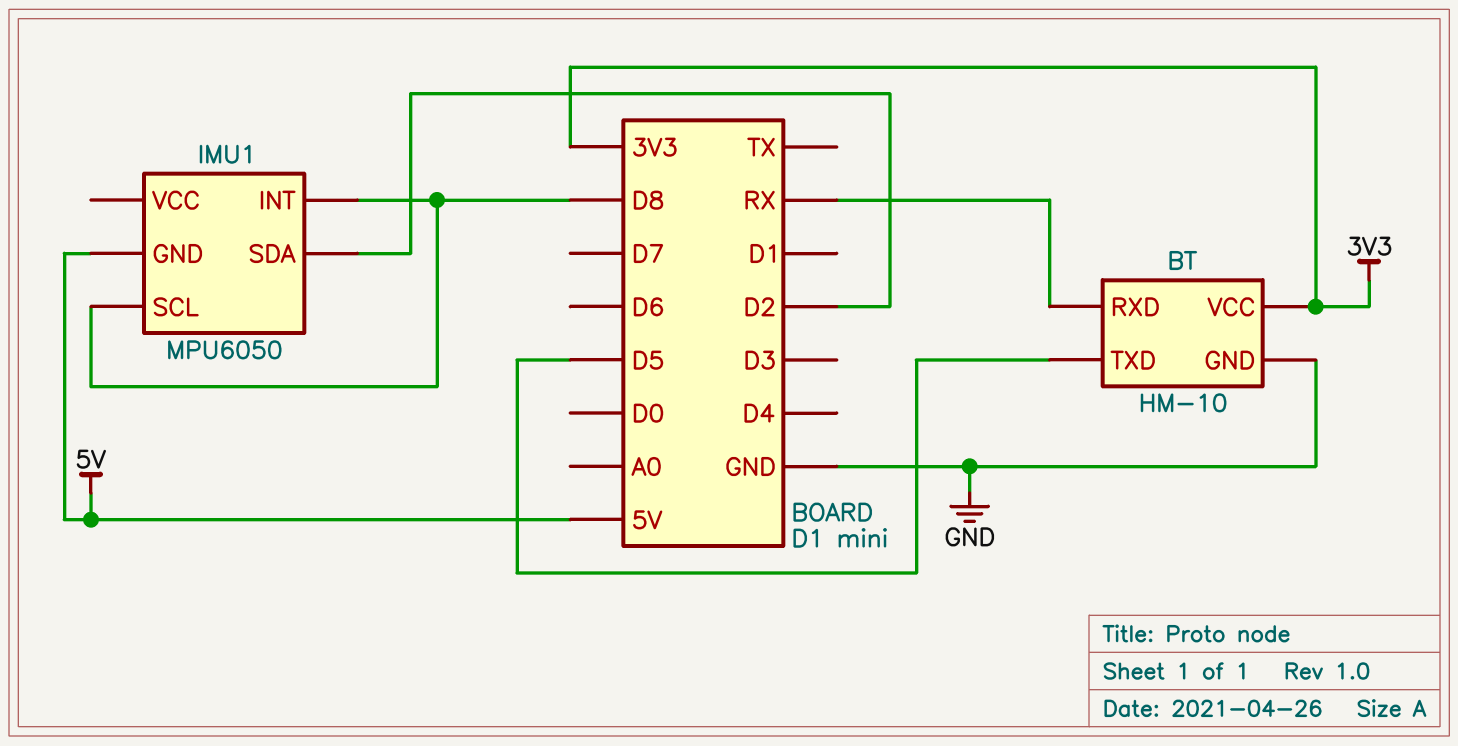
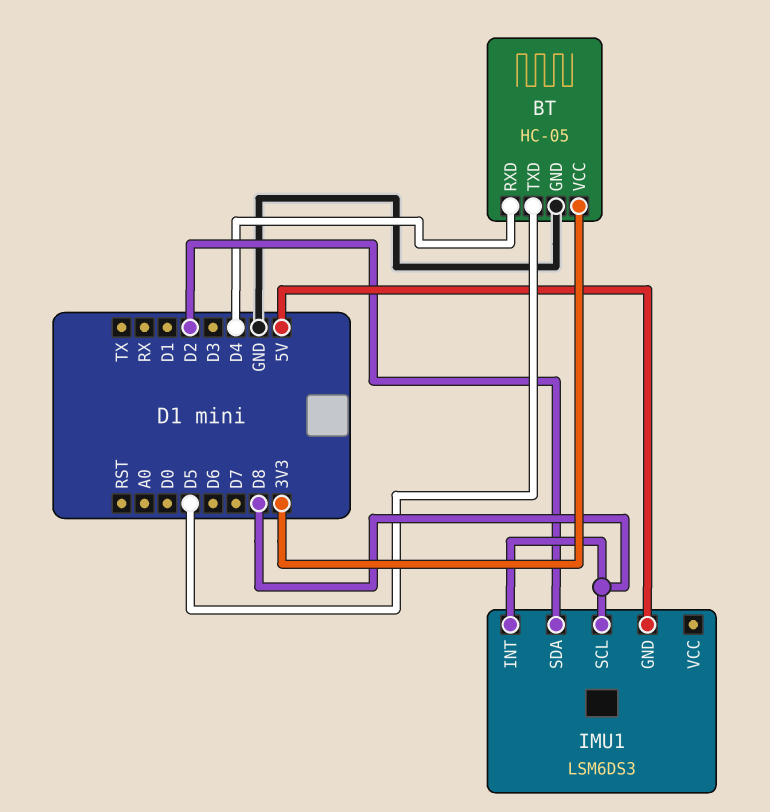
BT: HM-10 -> HC-05
BT pin RXD: RX -> D4
IMU1: MPU6050 -> LSM6DS3

